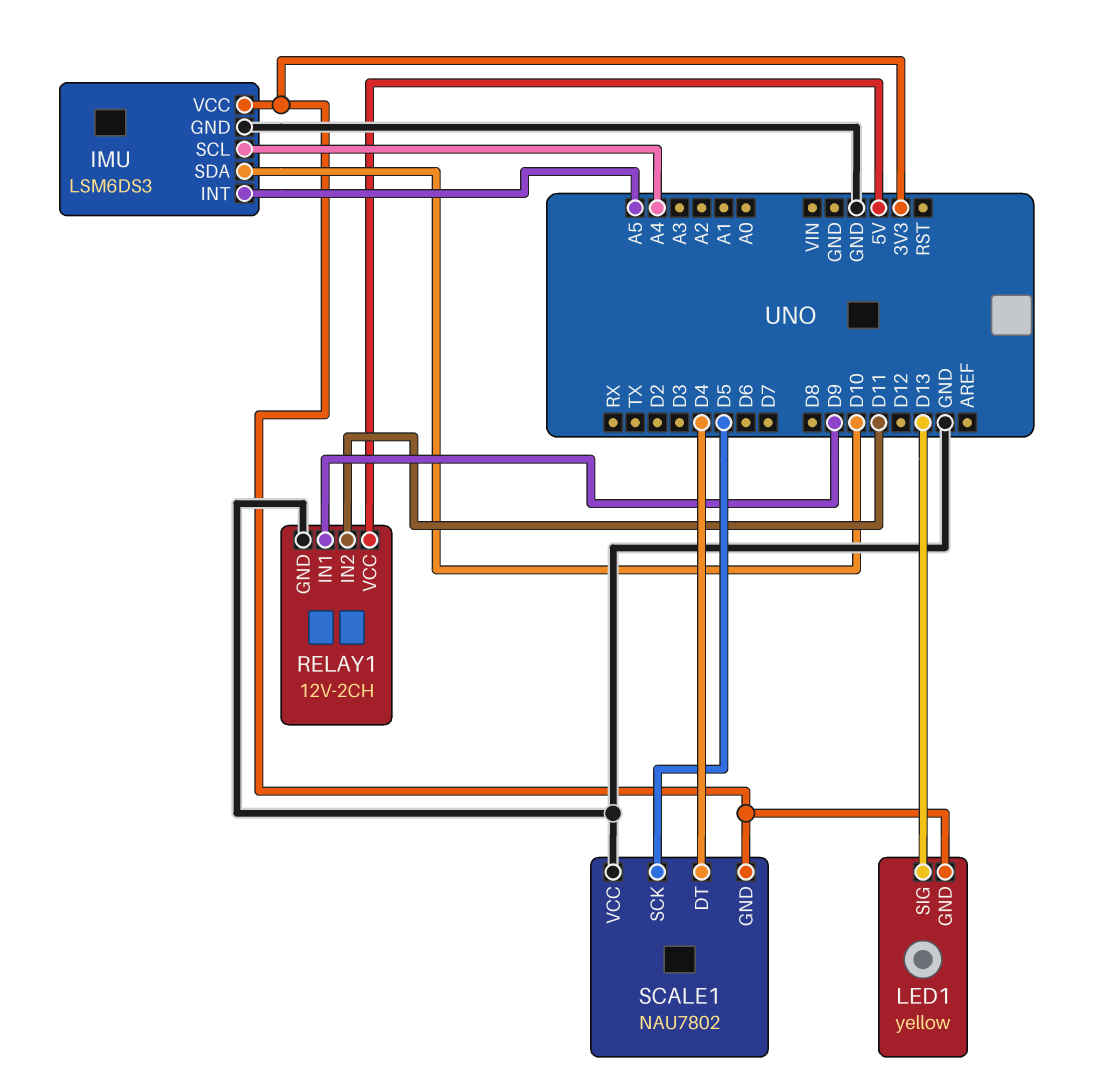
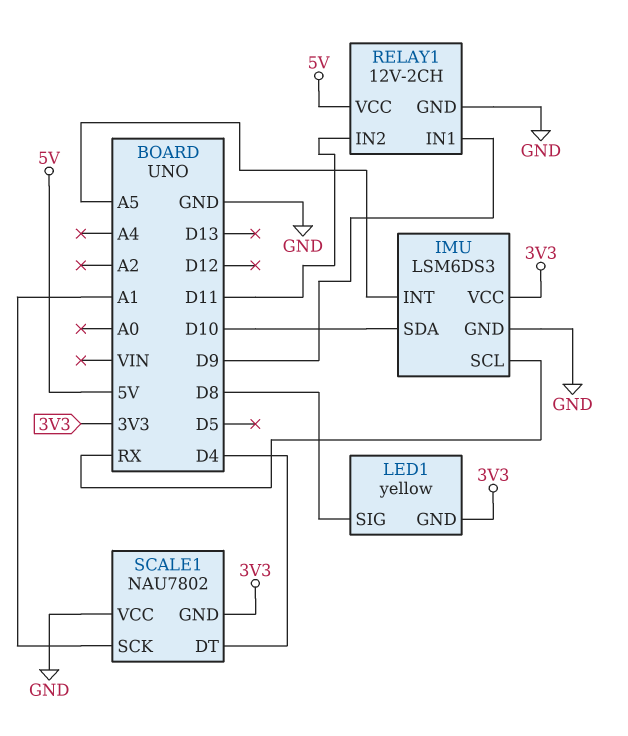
IMU pin SCL: A4 -> RX
LED1 pin SIG: D13 -> D8
SCALE1 pin SCK: D5 -> A1

